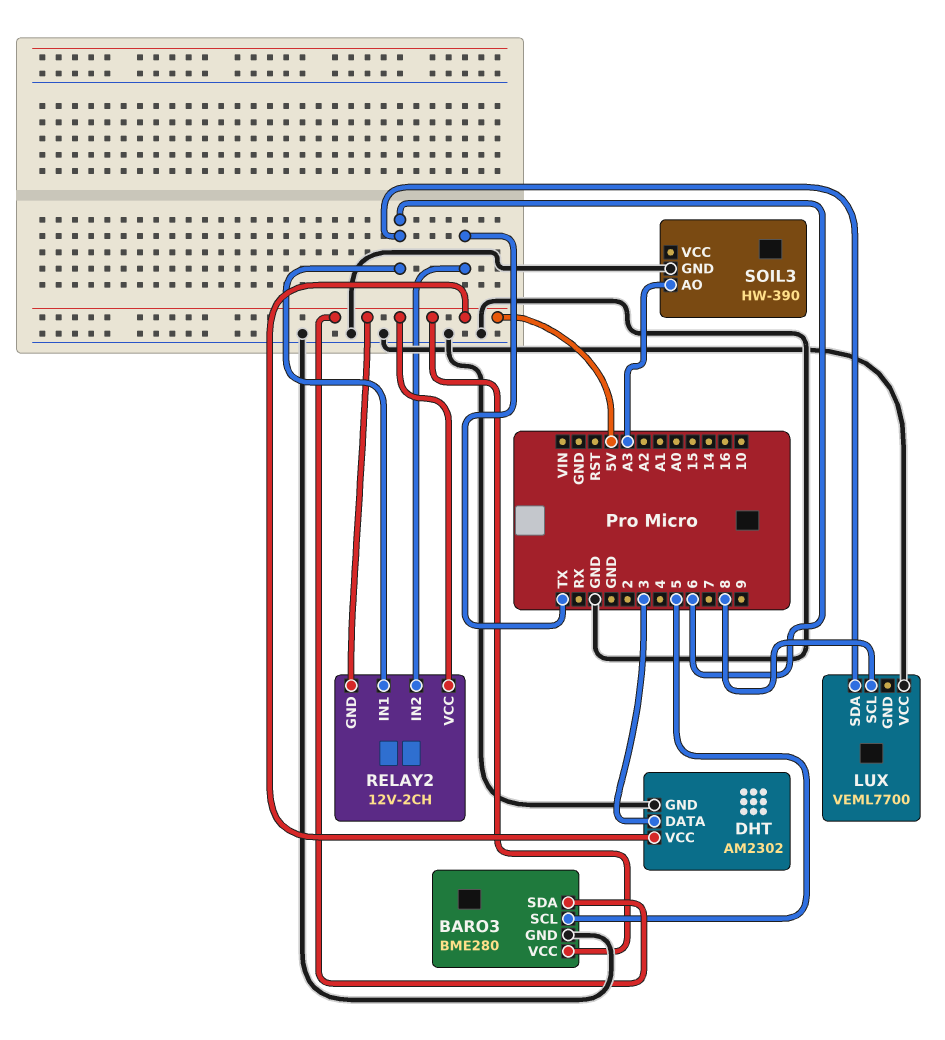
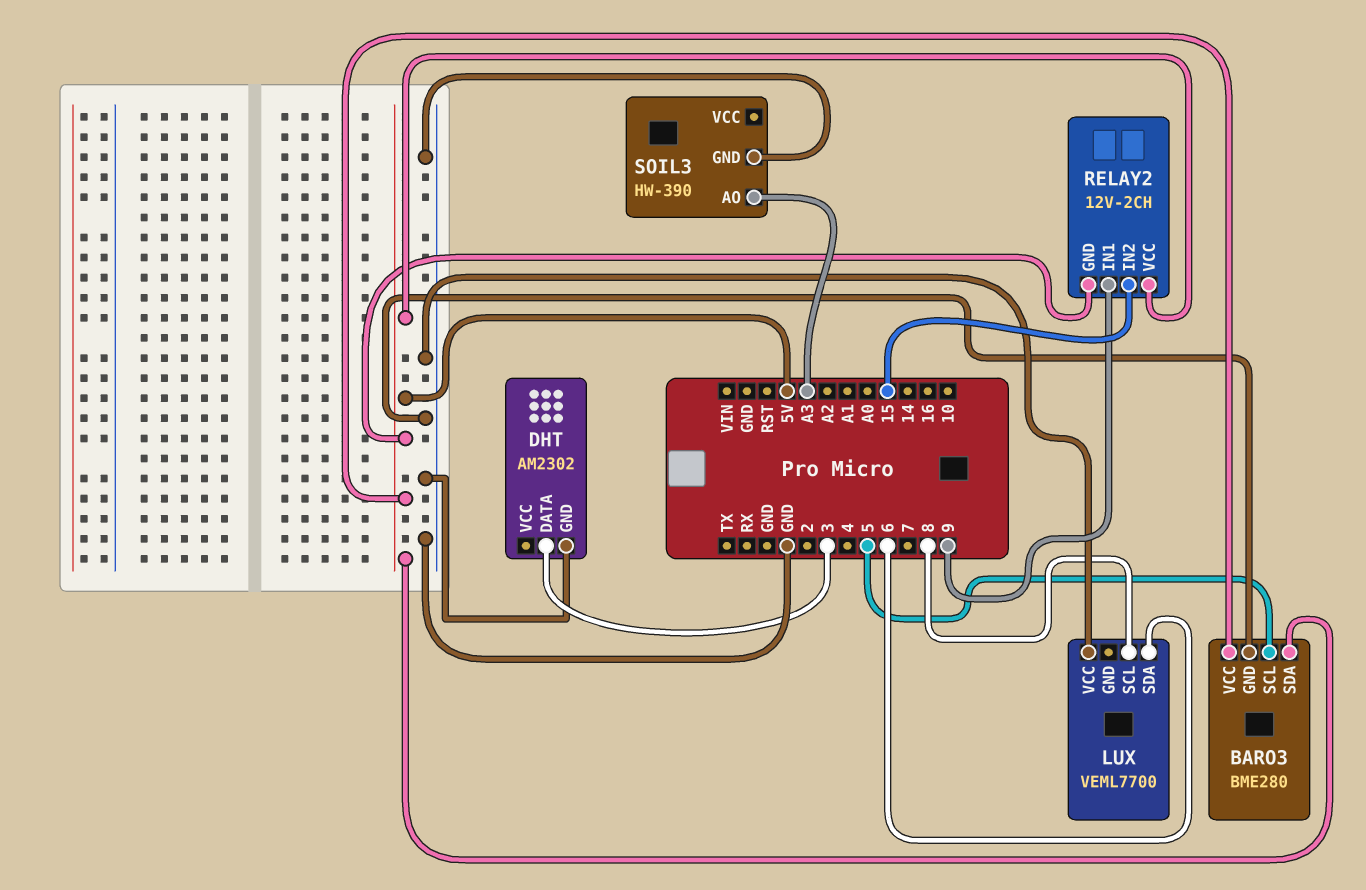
DHT pin VCC: 5V -> none
RELAY2 pin IN1: 6 -> 9
RELAY2 pin IN2: TX -> 15

